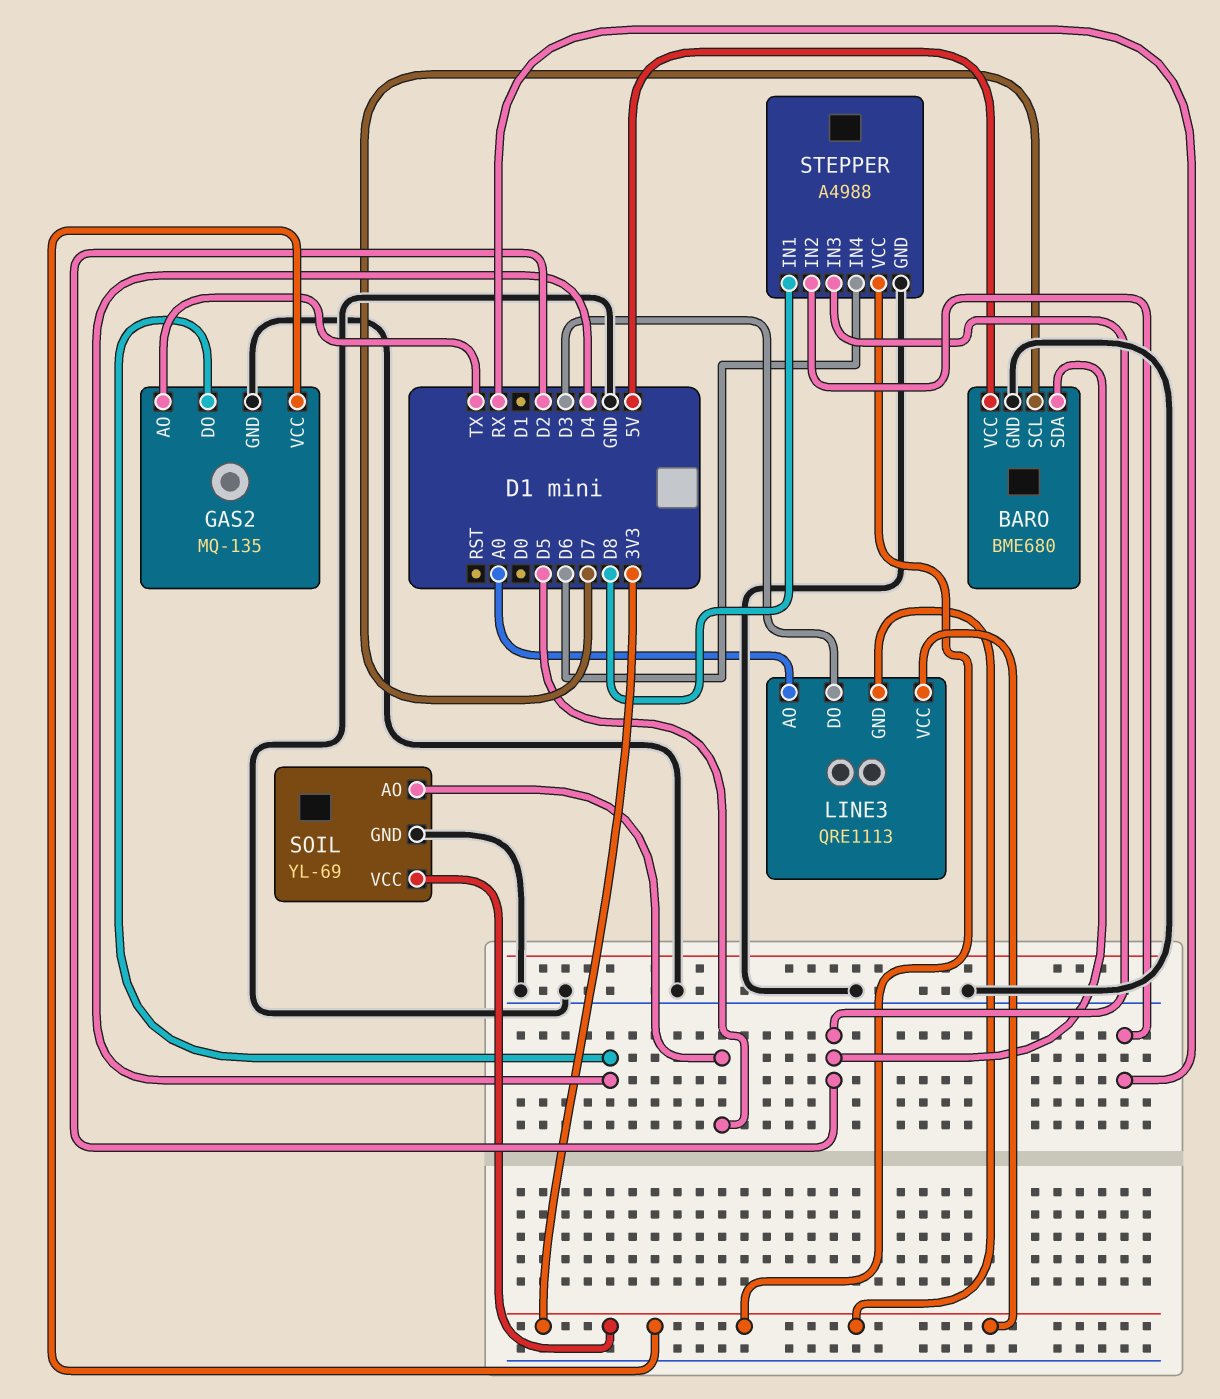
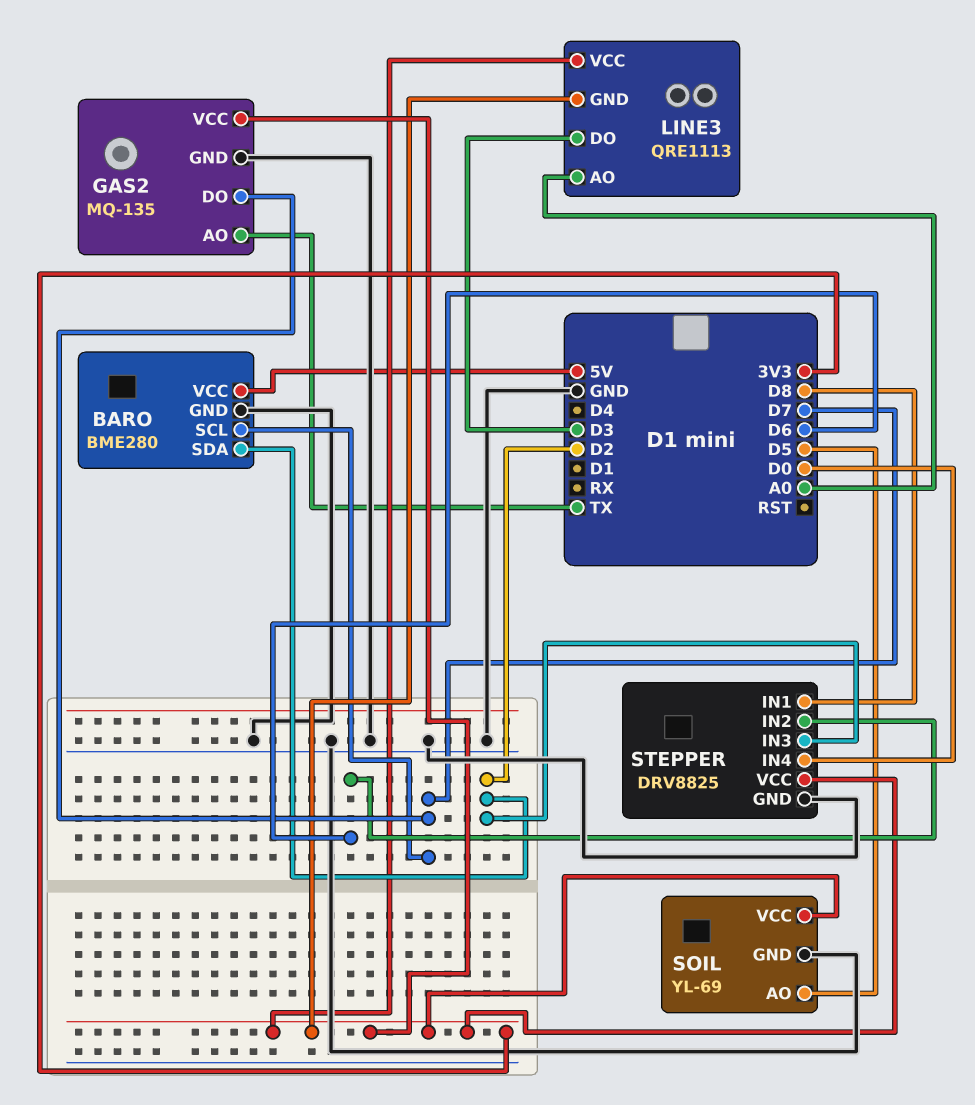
BARO: BME680 -> BME280
GAS2 pin DO: D4 -> D7
STEPPER: A4988 -> DRV8825
STEPPER pin IN2: RX -> D6
STEPPER pin IN4: D6 -> D0

